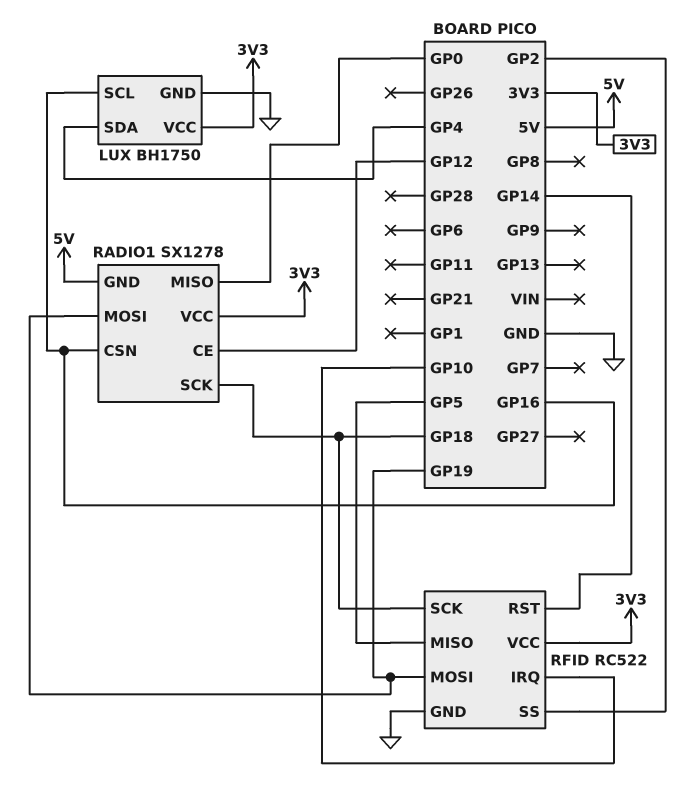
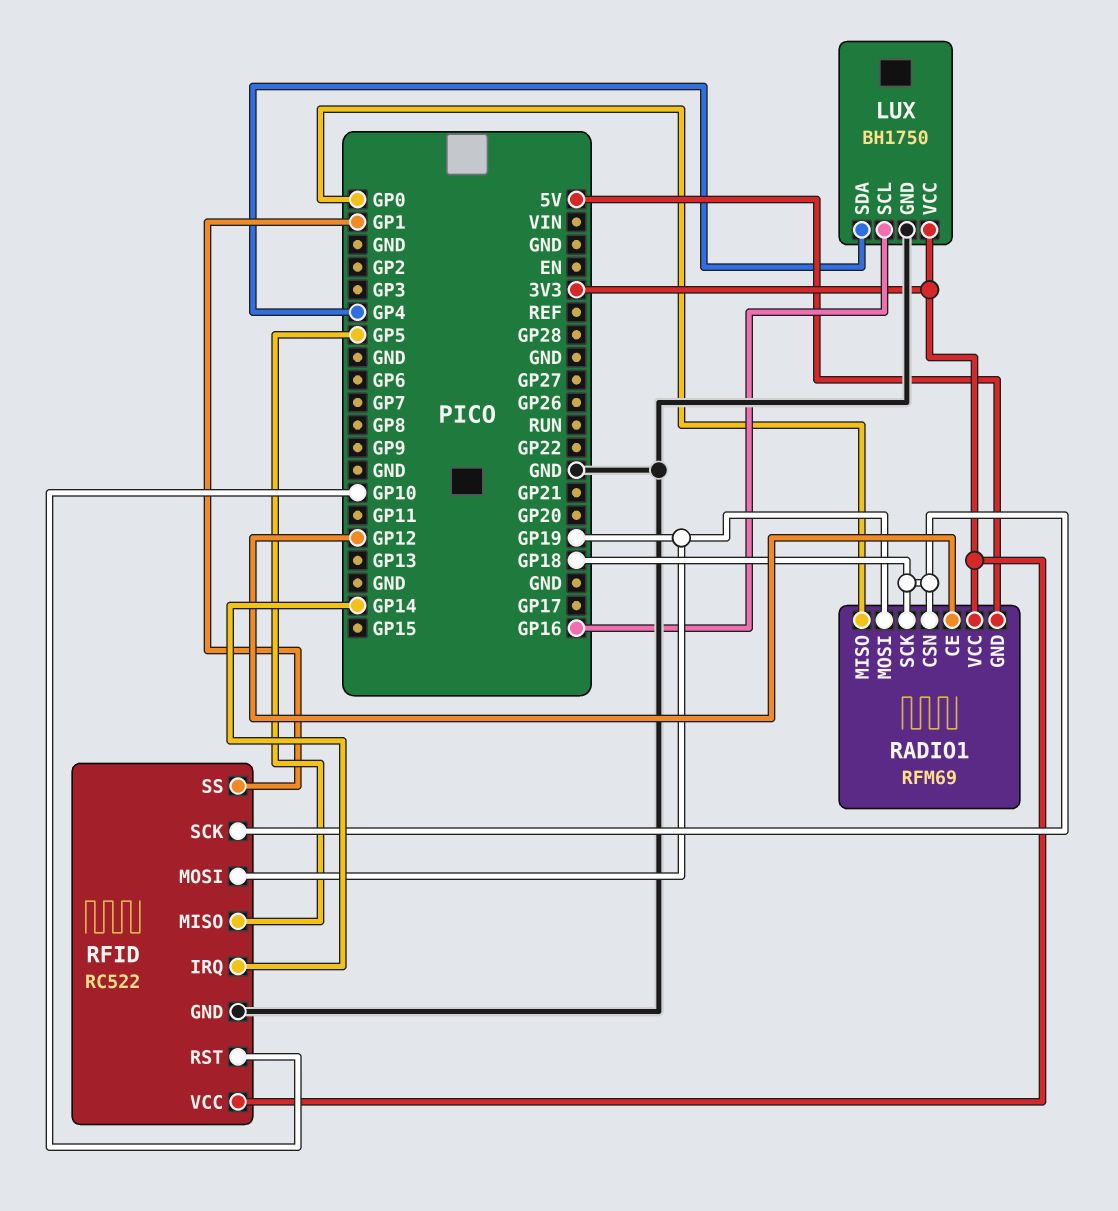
RADIO1: SX1278 -> RFM69
RADIO1 pin CSN: GP16 -> GP18
RFID pin IRQ: GP10 -> GP14
RFID pin RST: GP14 -> GP10
RFID pin SS: GP2 -> GP1

